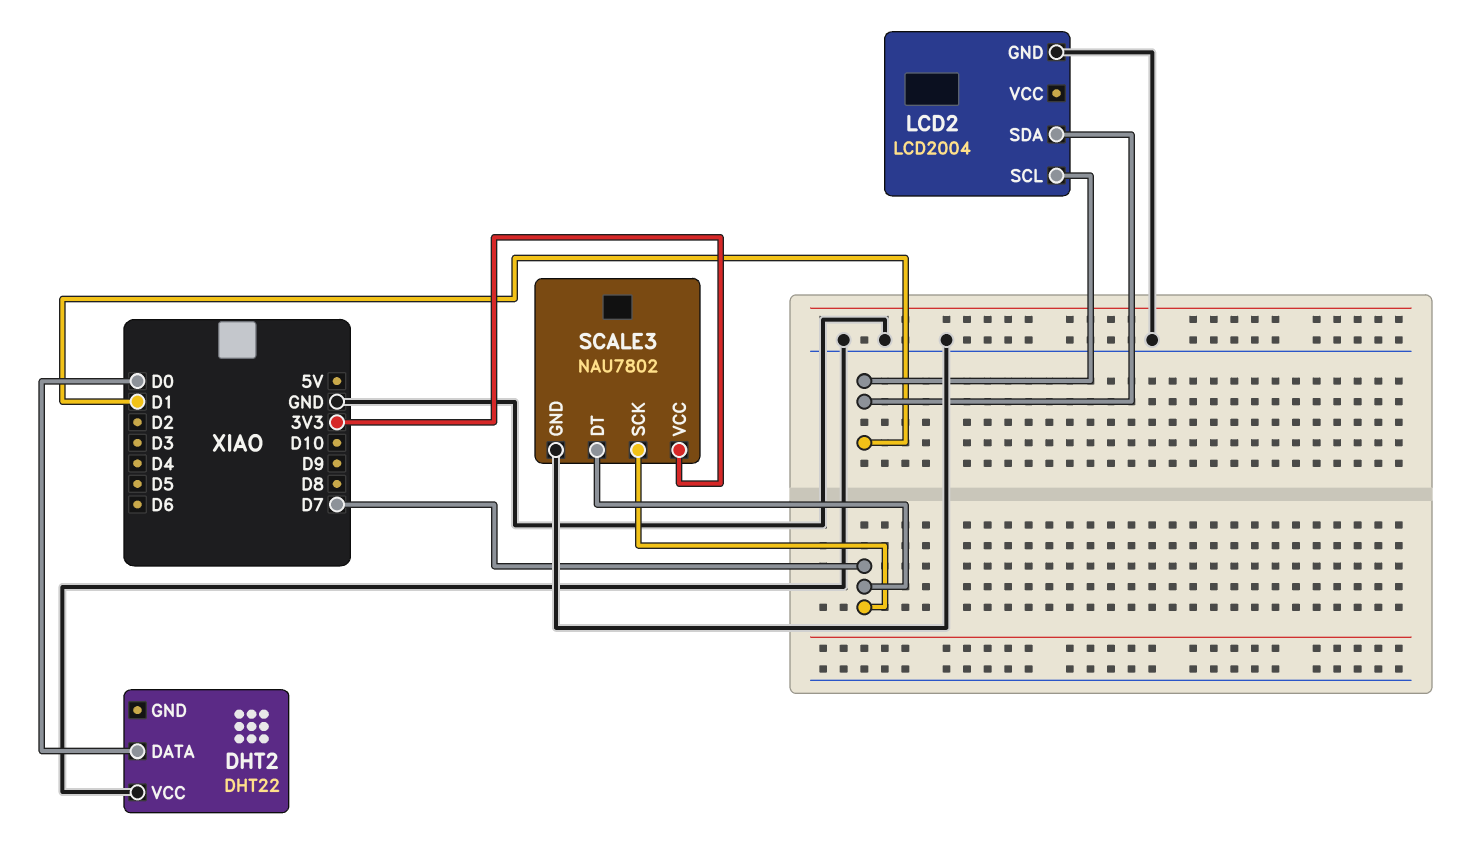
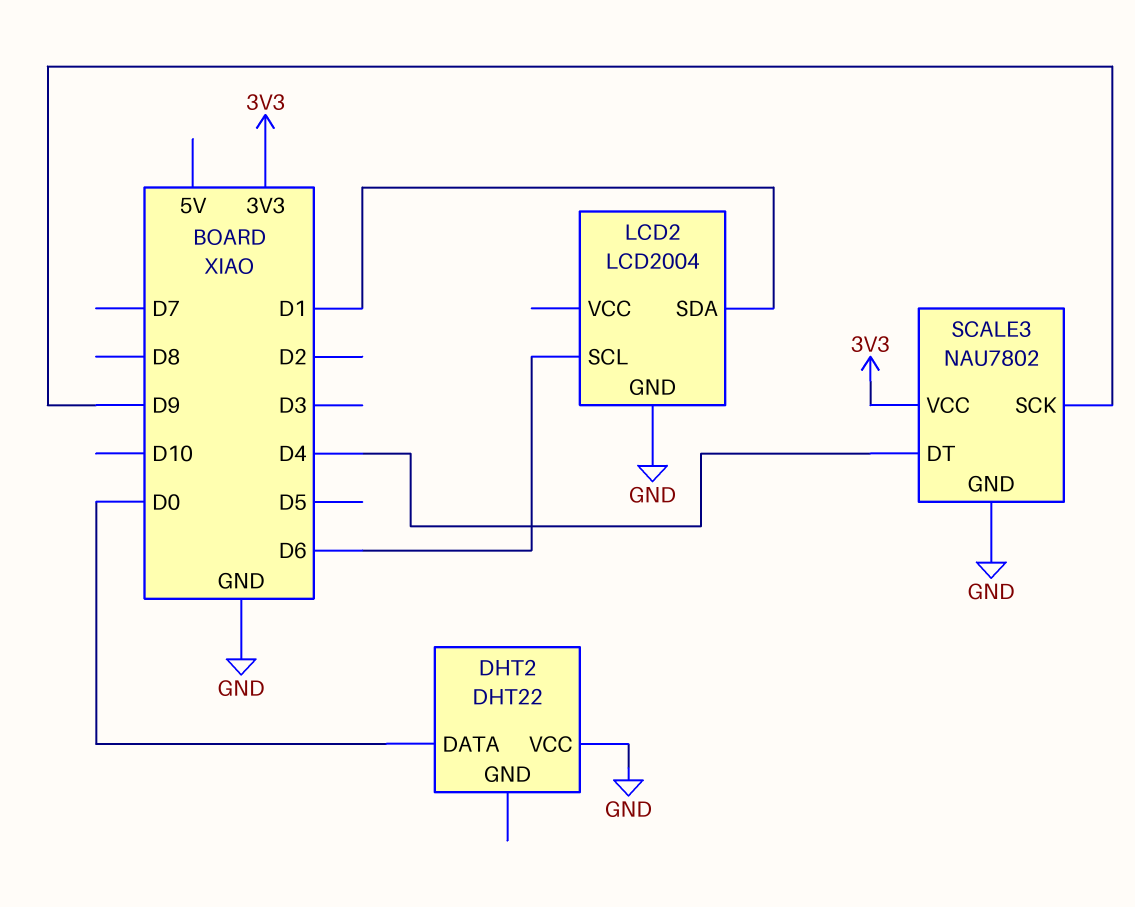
LCD2 pin SCL: D1 -> D6
SCALE3 pin DT: D7 -> D4
SCALE3 pin SCK: D7 -> D9

